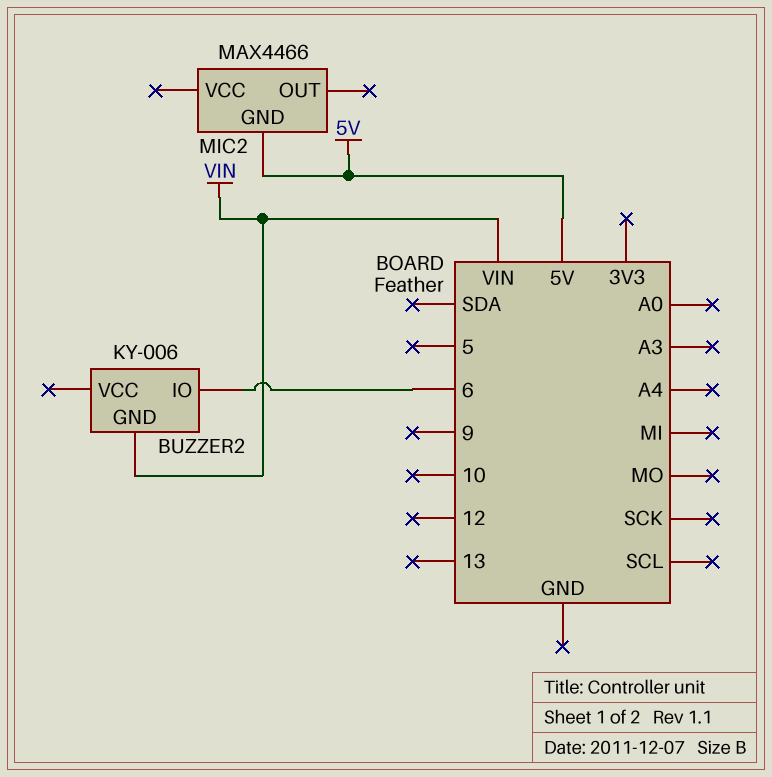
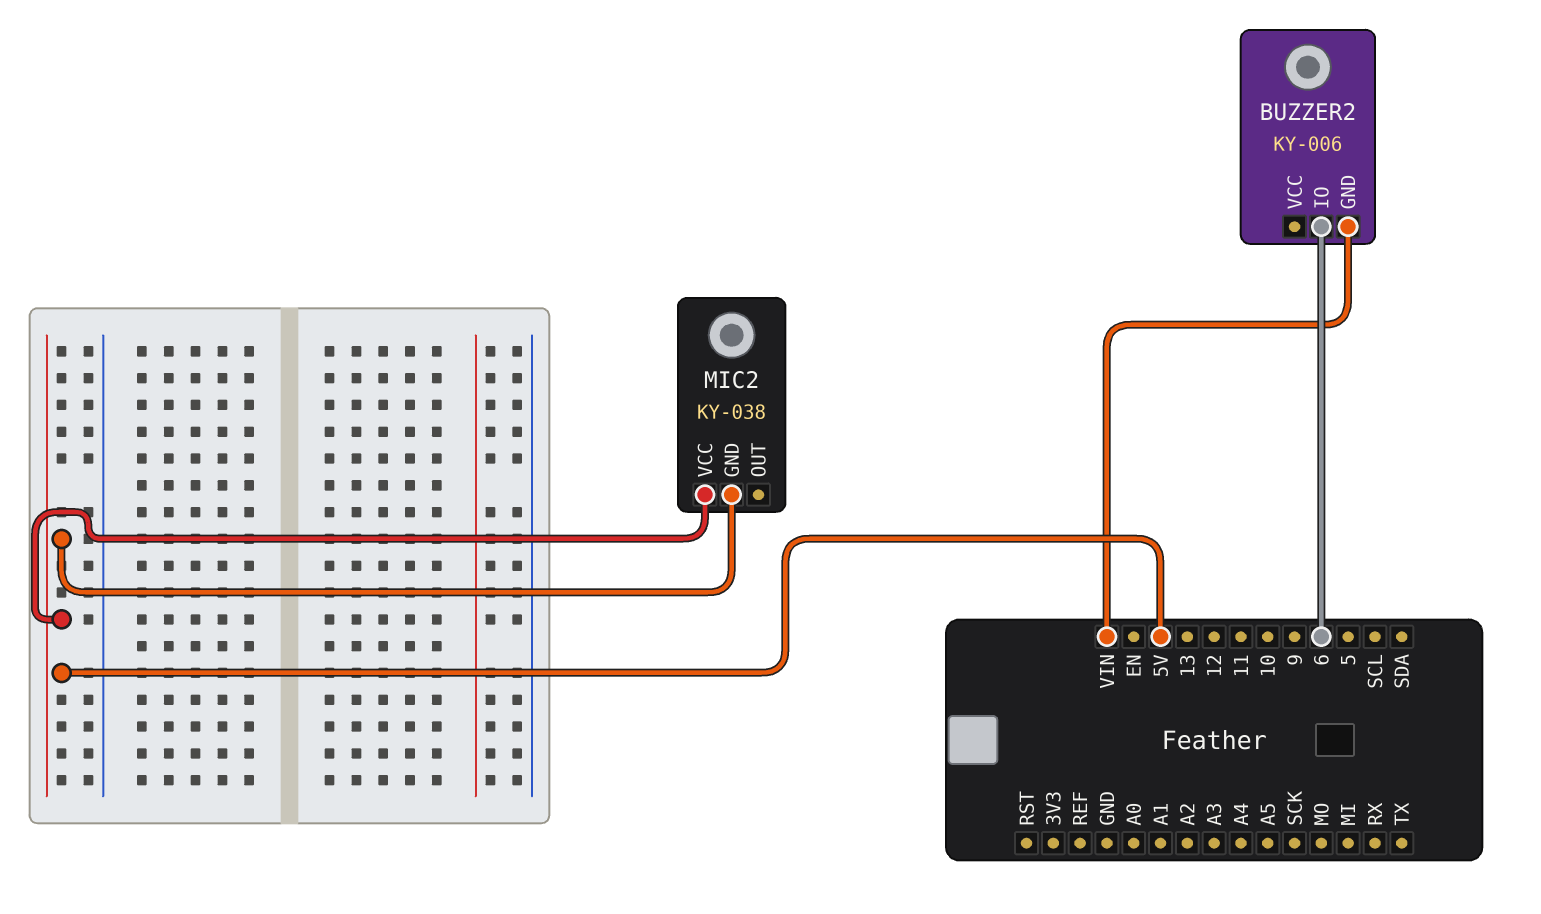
MIC2: MAX4466 -> KY-038
MIC2 pin VCC: none -> 5V

